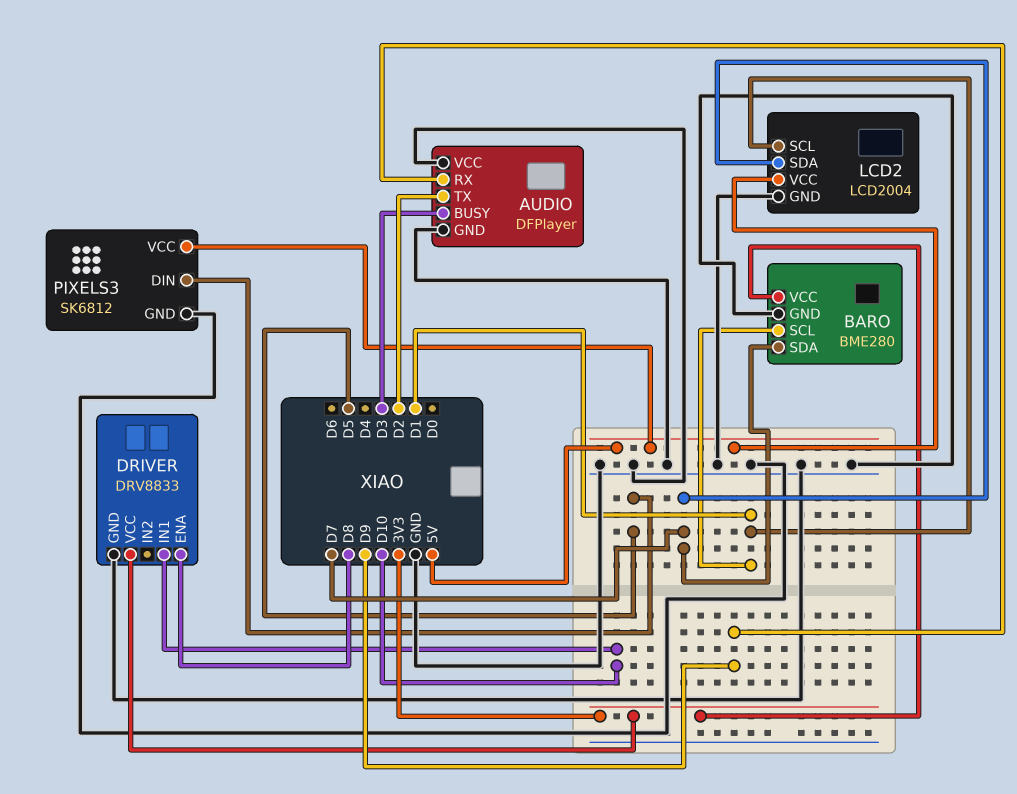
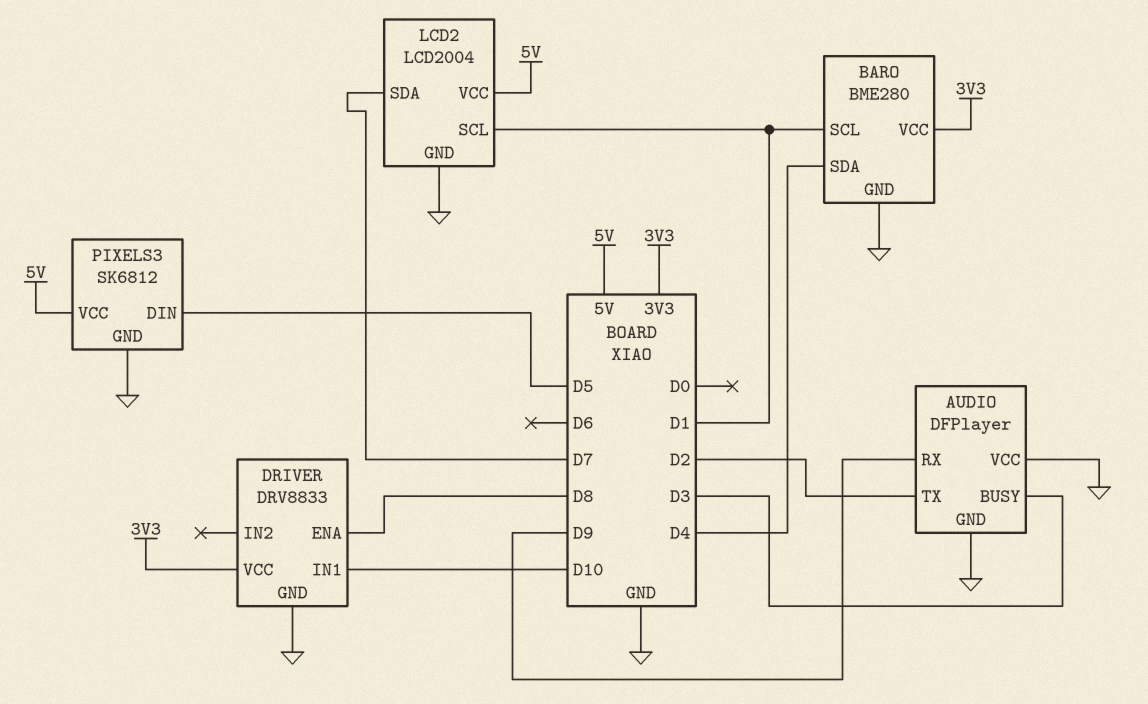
BARO pin SDA: D7 -> D4

